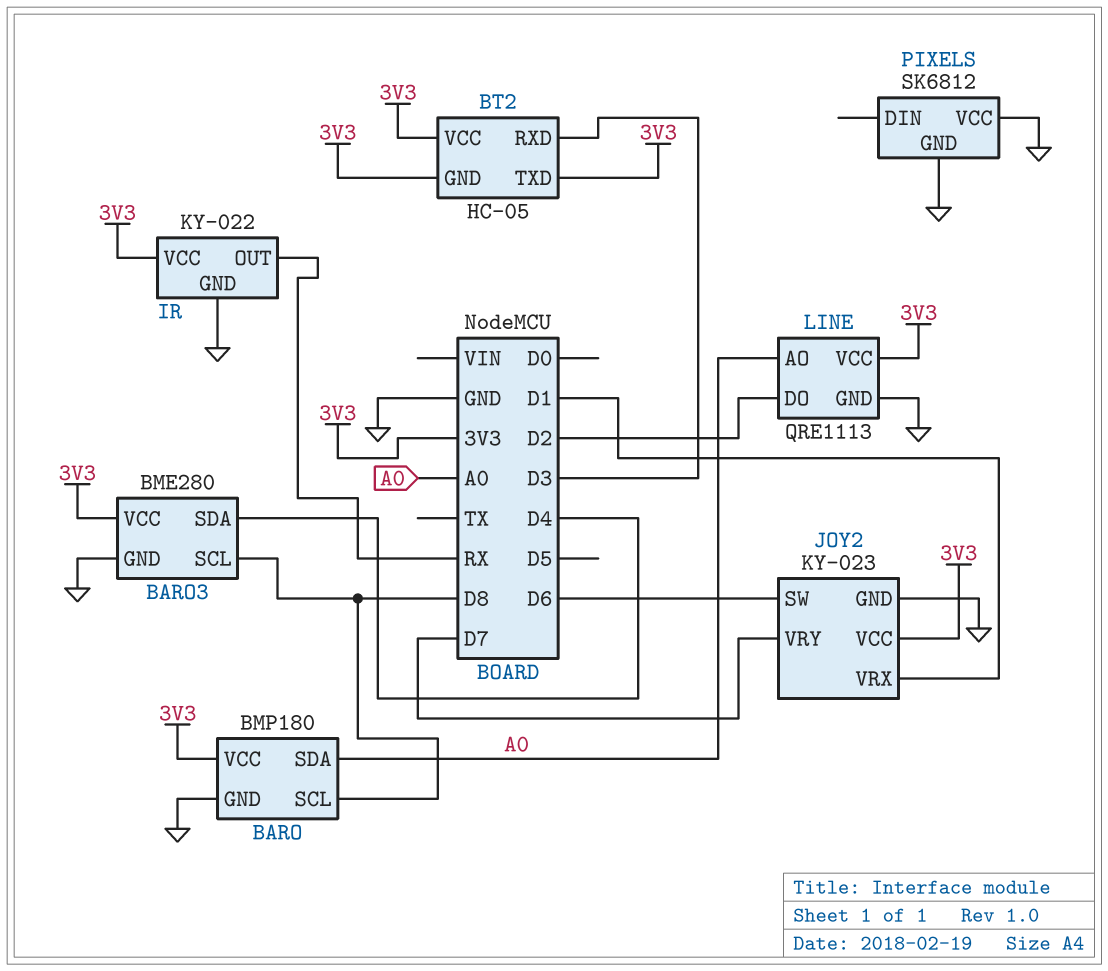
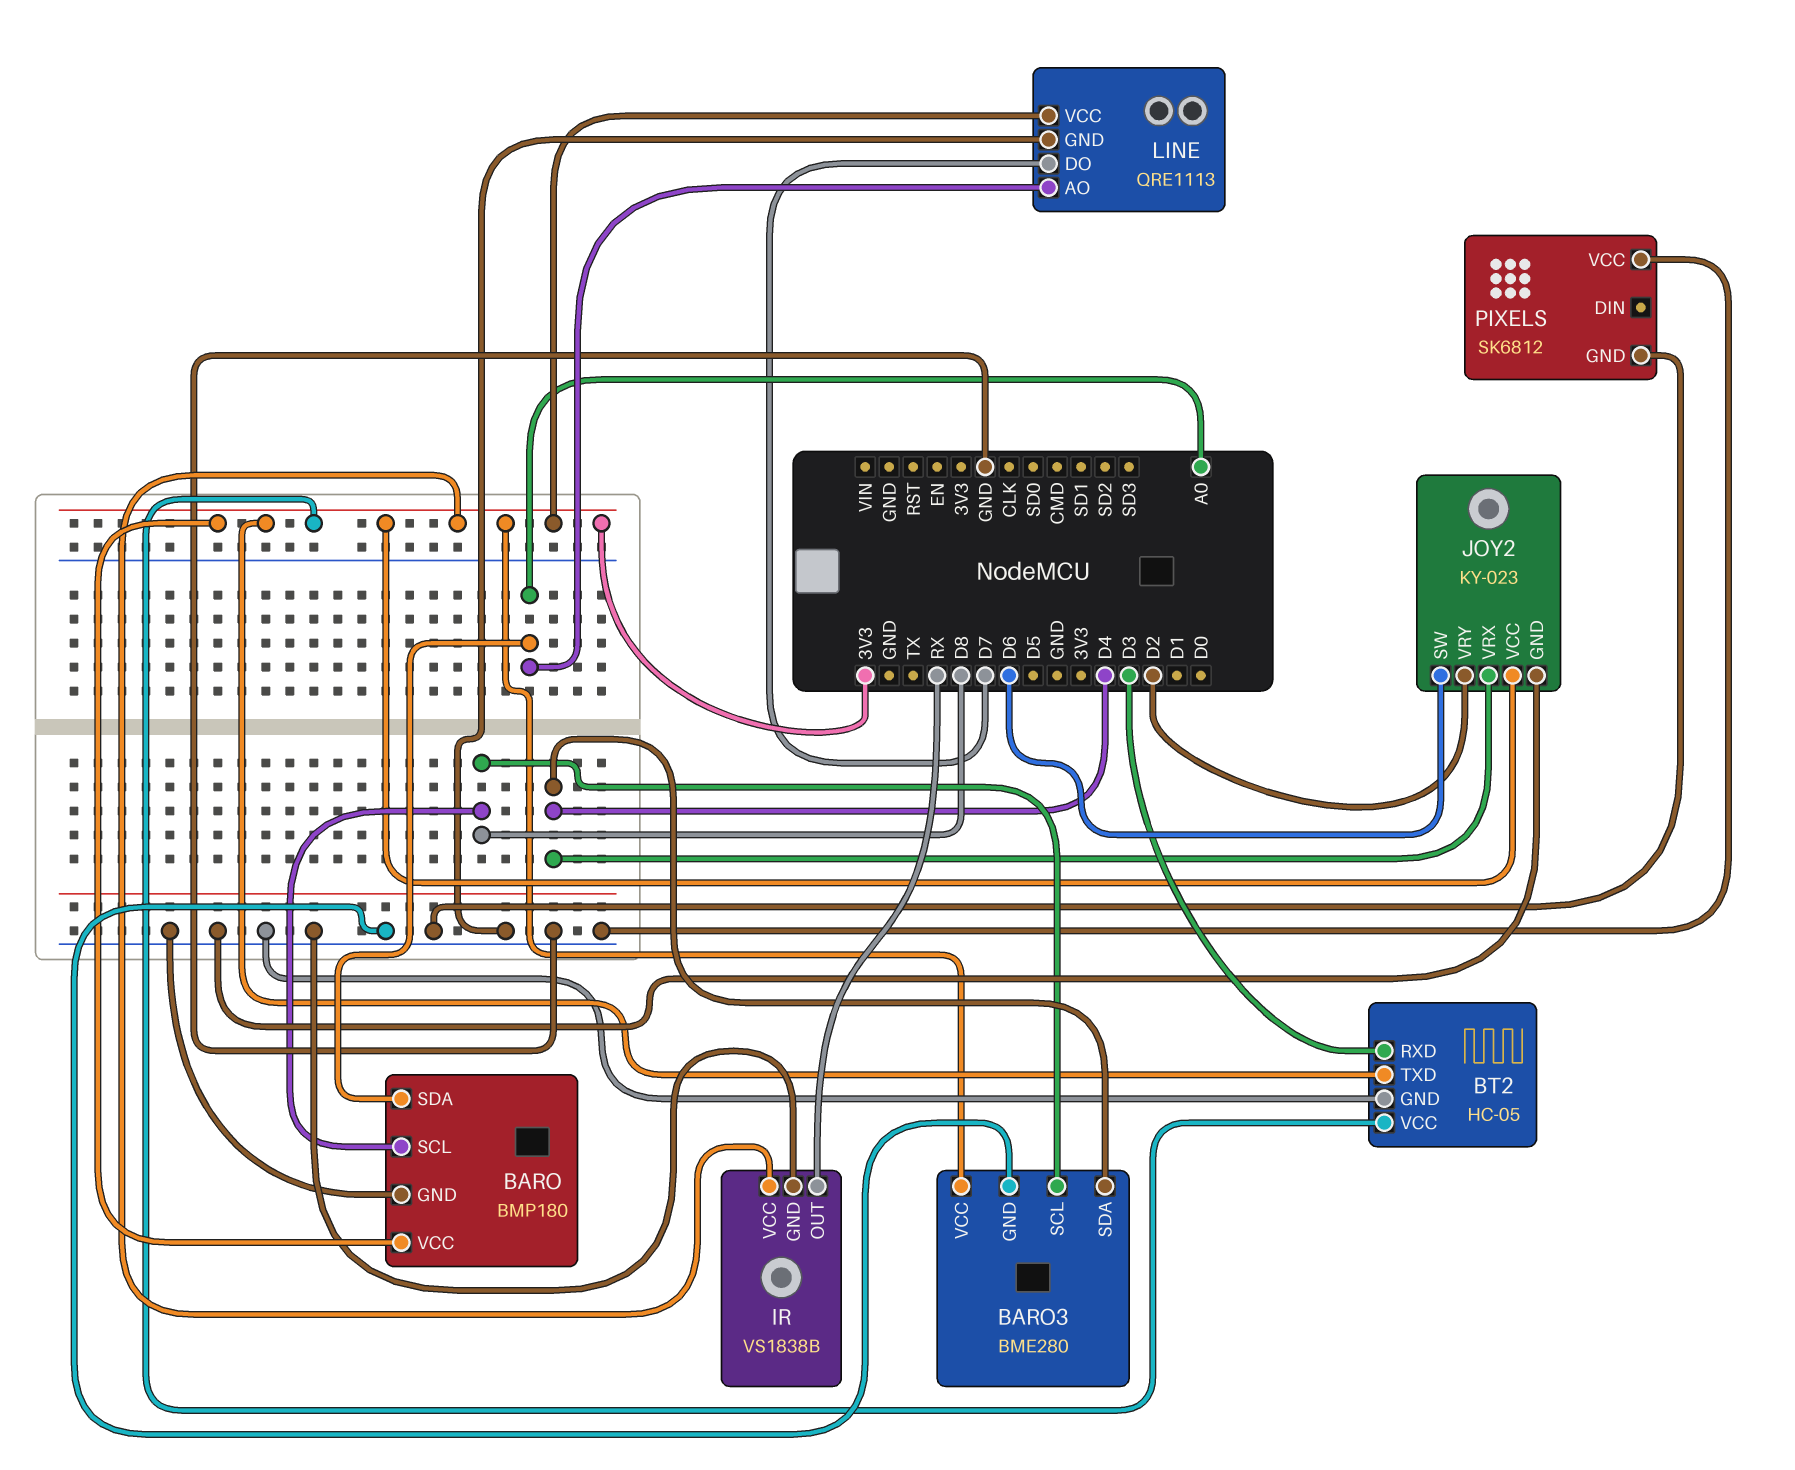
BT2 pin GND: 3V3 -> GND
IR: KY-022 -> VS1838B
JOY2 pin VRX: D1 -> D4
JOY2 pin VRY: D7 -> D2
LINE pin DO: D2 -> D7

